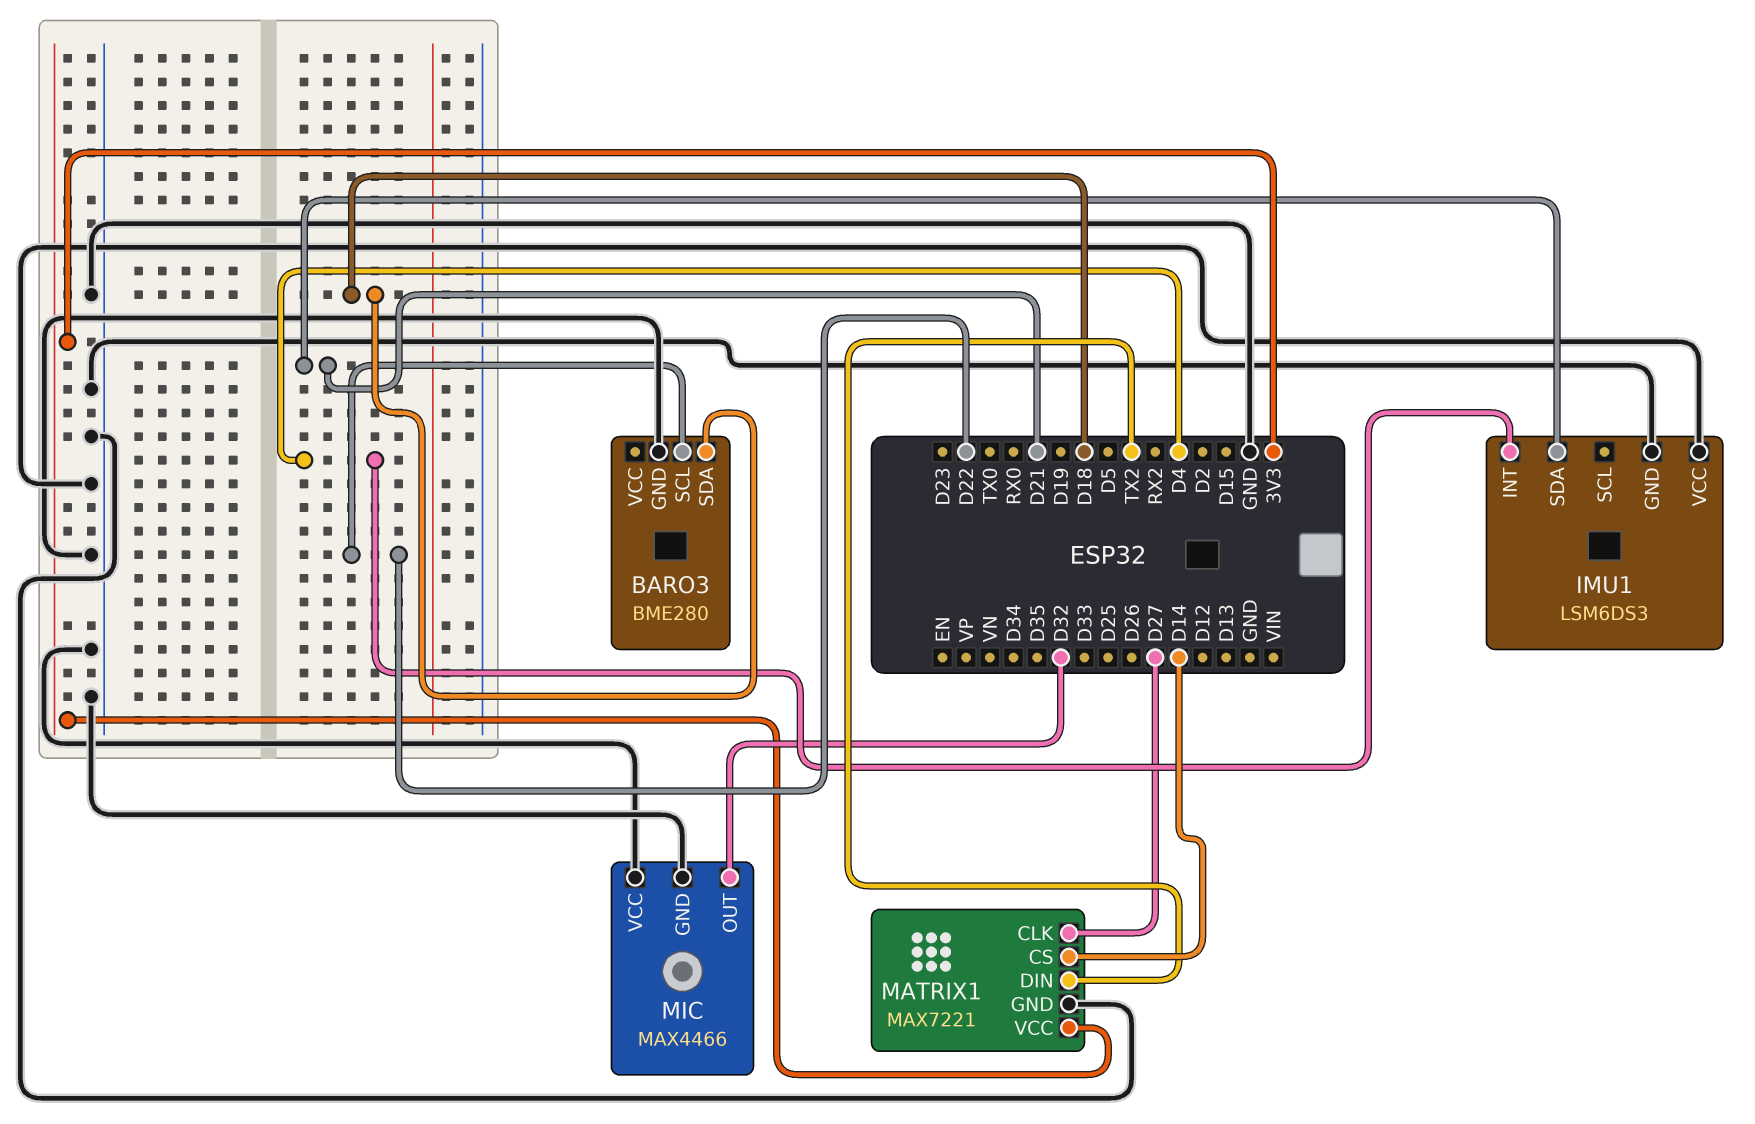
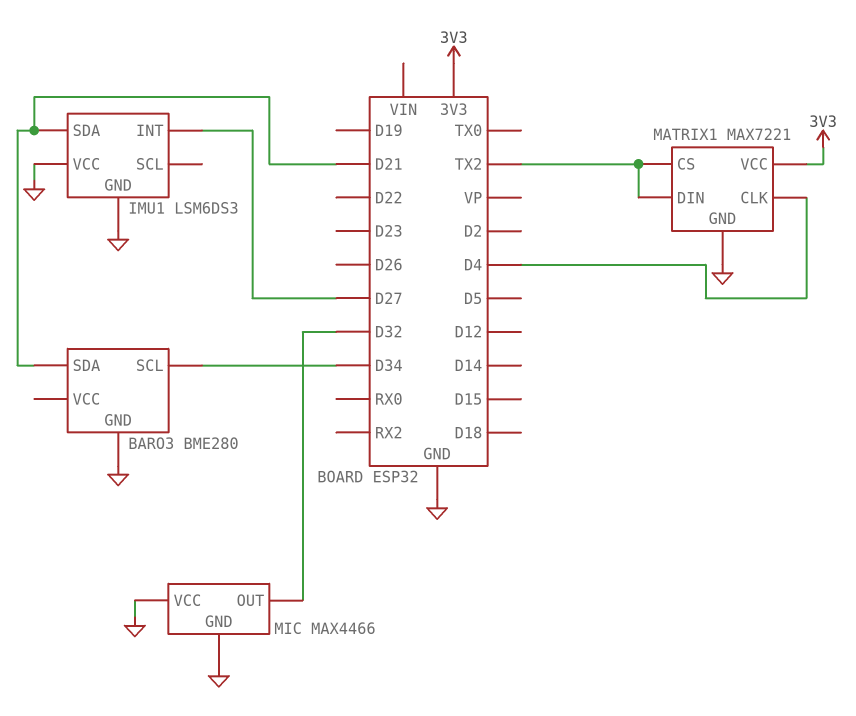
BARO3 pin SCL: D22 -> D34
BARO3 pin SDA: D18 -> D21
IMU1 pin INT: D4 -> D27
MATRIX1 pin CLK: D27 -> D4
MATRIX1 pin CS: D14 -> TX2

